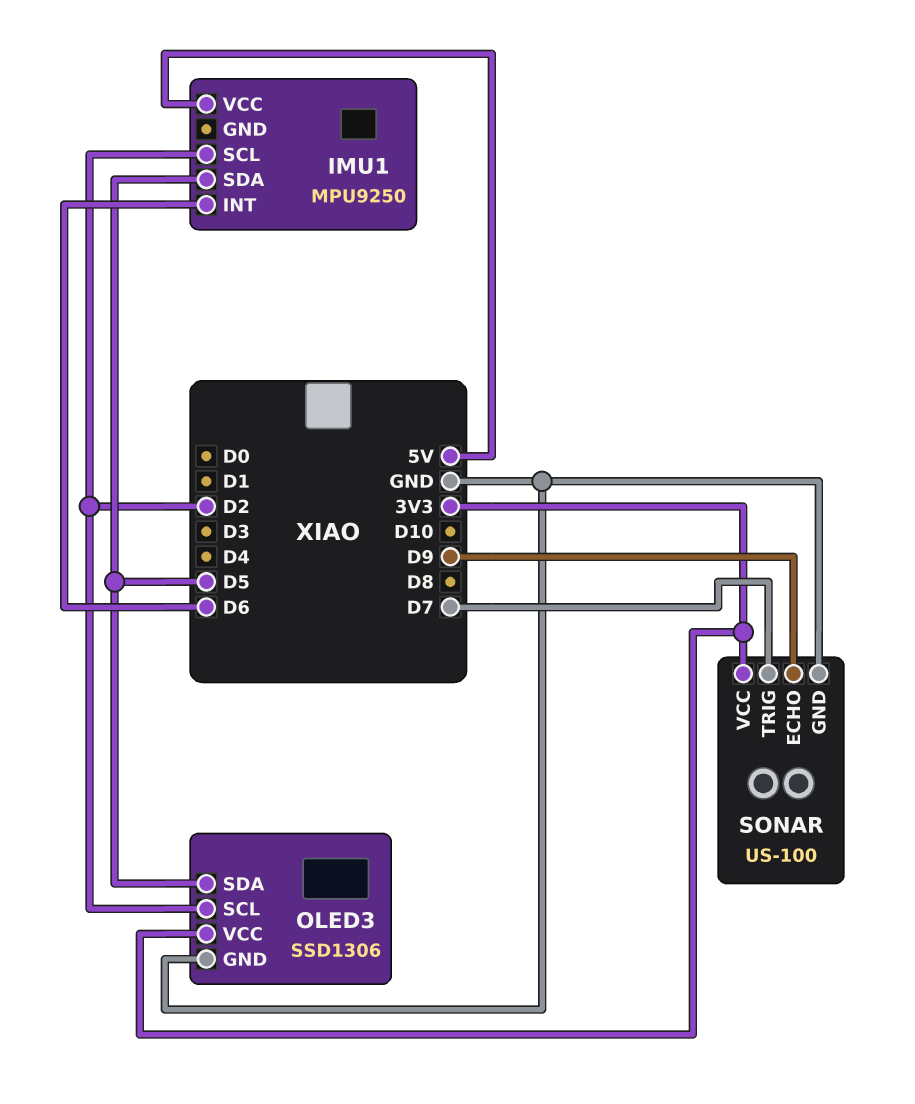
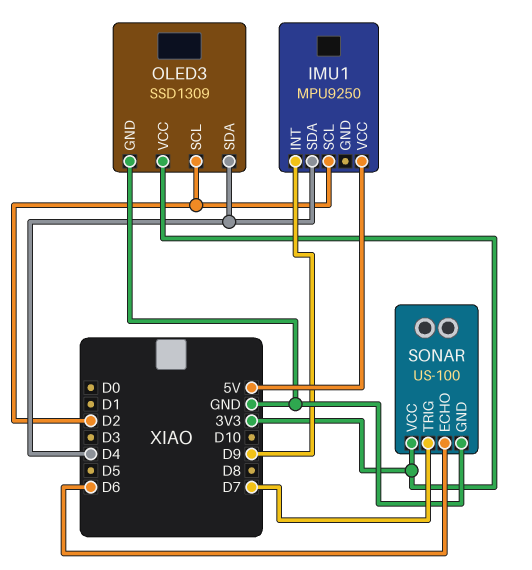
IMU1 pin INT: D6 -> D9
IMU1 pin SDA: D5 -> D4
OLED3: SSD1306 -> SSD1309
OLED3 pin SDA: D5 -> D4
SONAR pin ECHO: D9 -> D6

